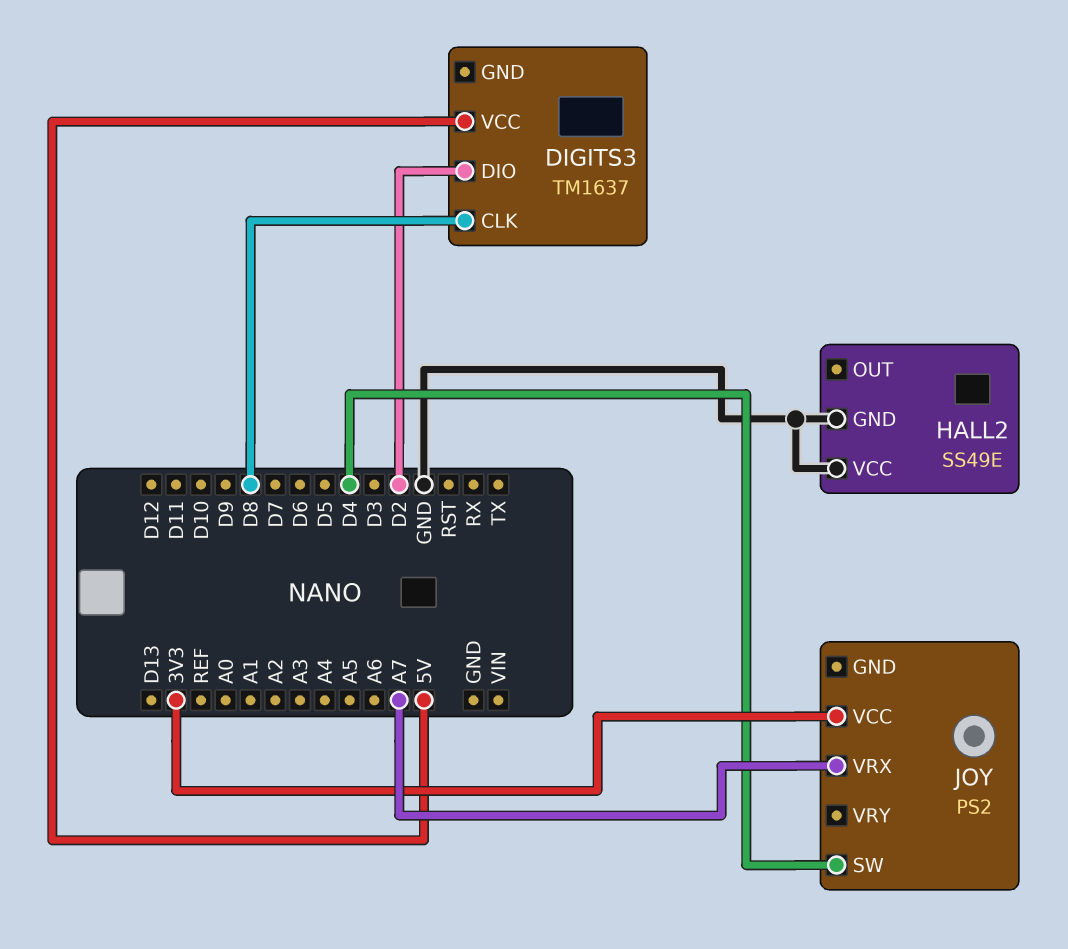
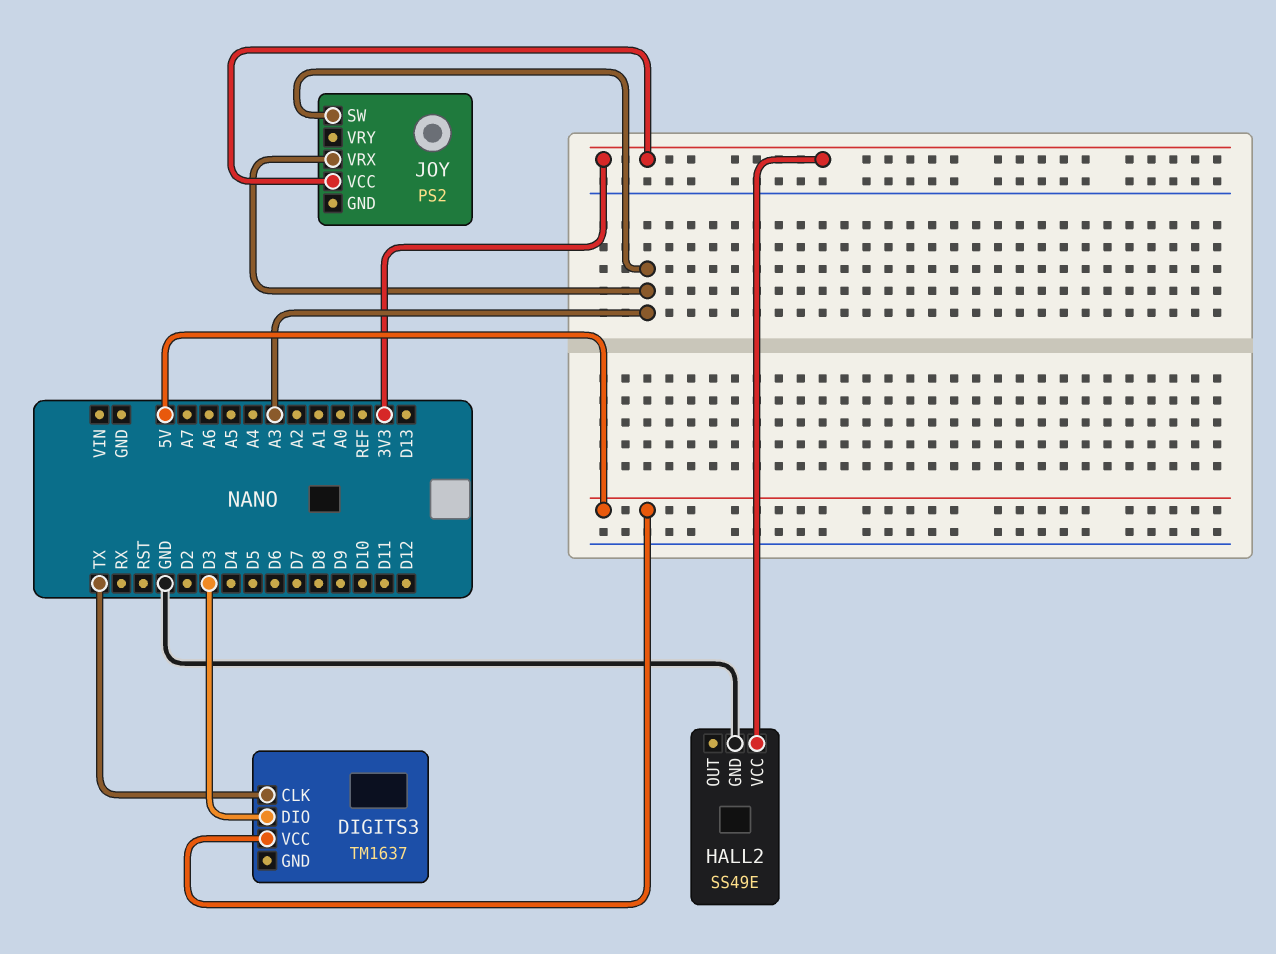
DIGITS3 pin CLK: D8 -> TX
DIGITS3 pin DIO: D2 -> D3
HALL2 pin VCC: GND -> 3V3
JOY pin SW: D4 -> A3
JOY pin VRX: A7 -> A3

